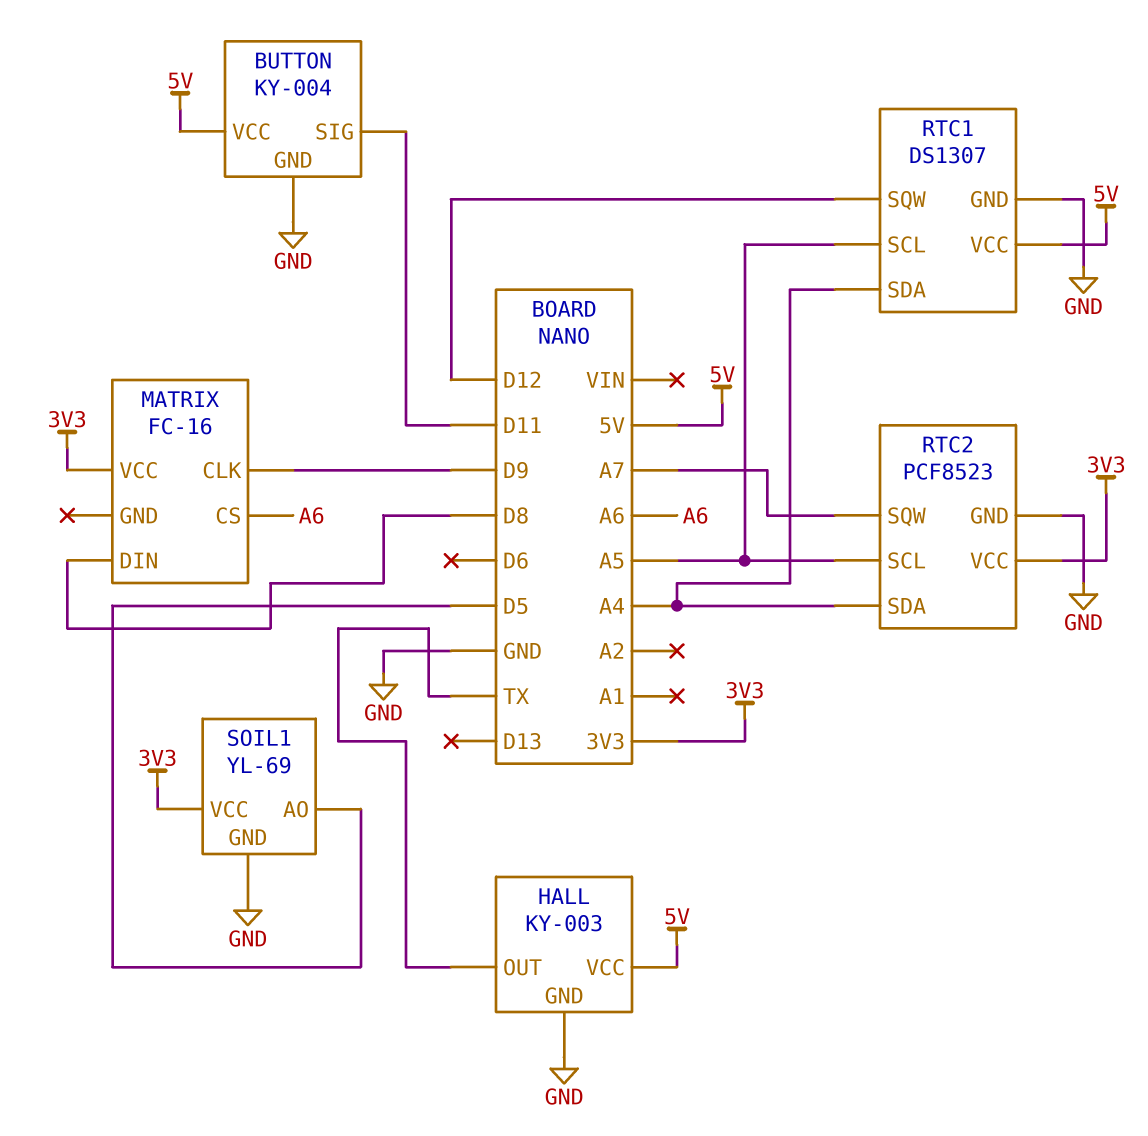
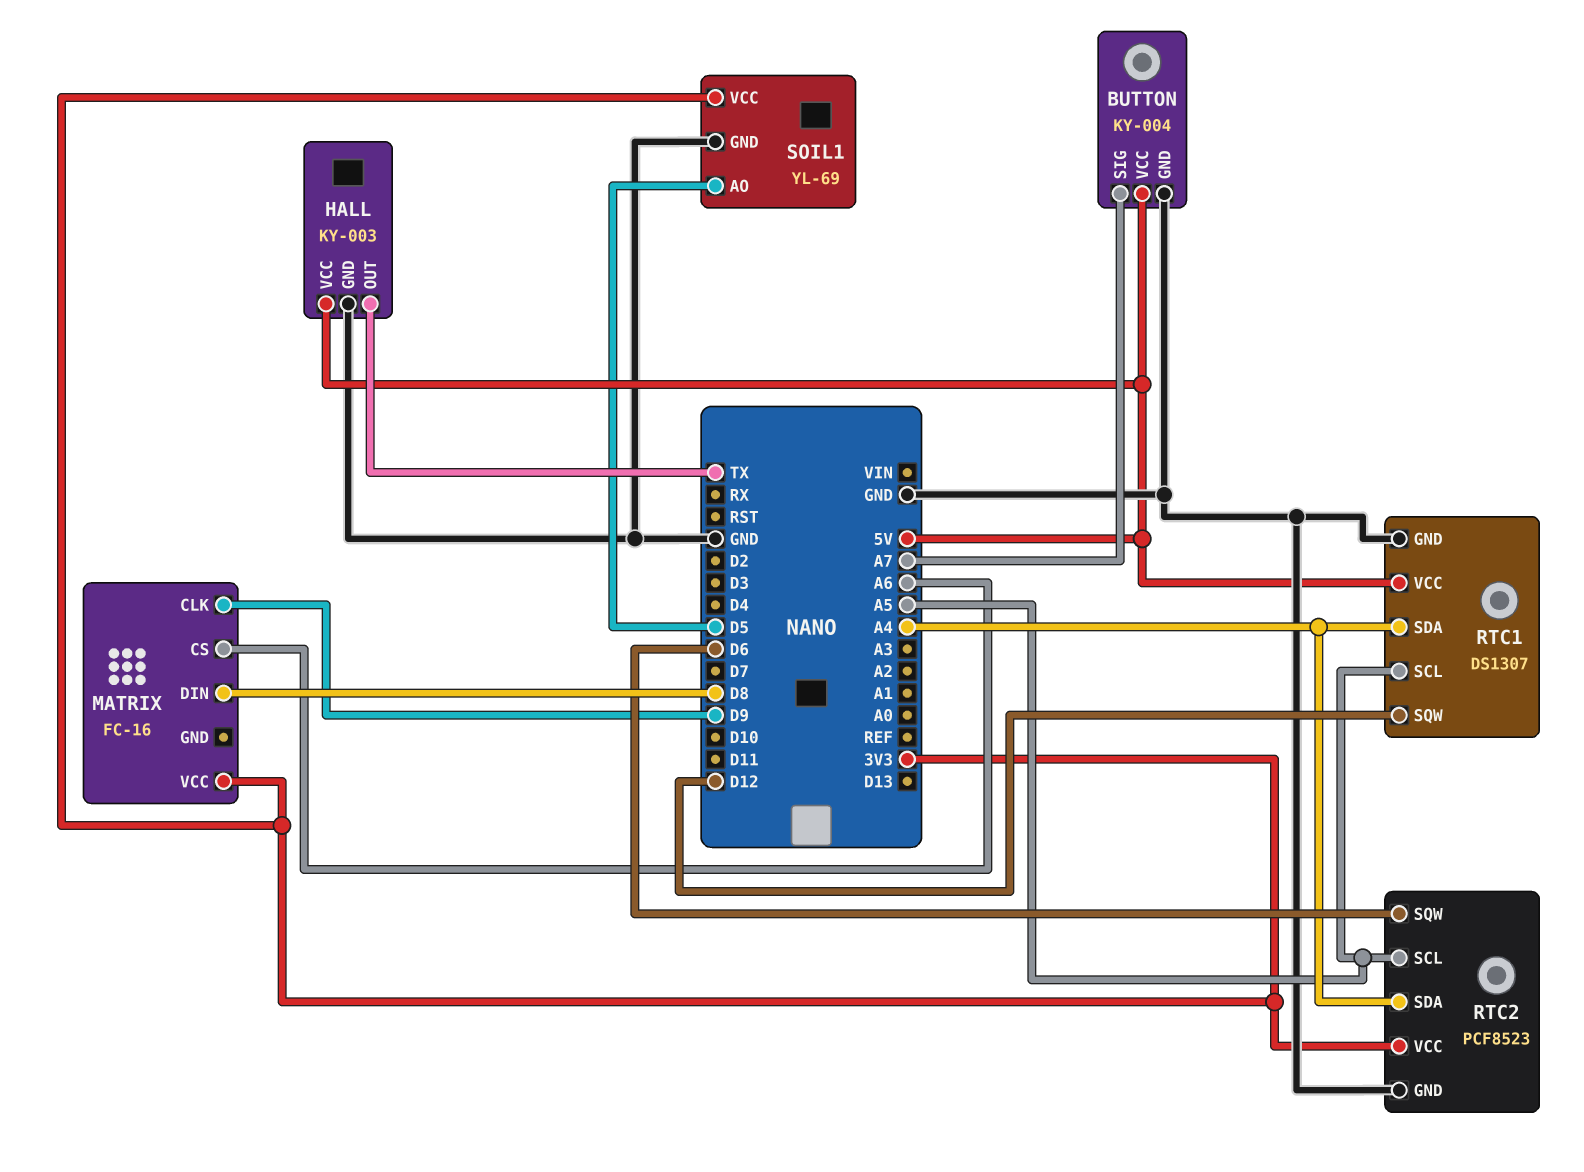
BUTTON pin SIG: D11 -> A7
RTC2 pin SQW: A7 -> D6

